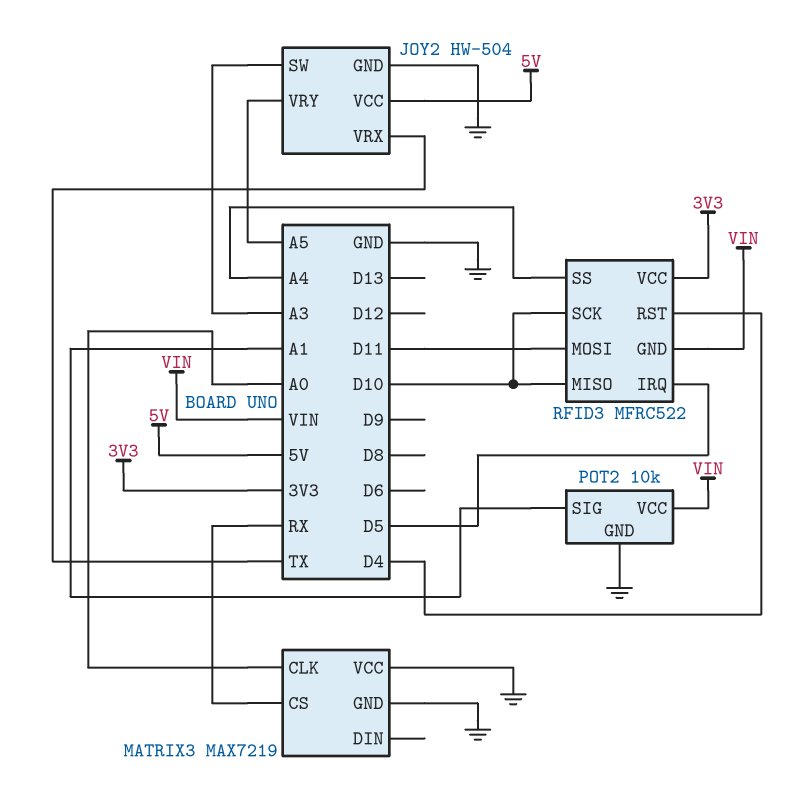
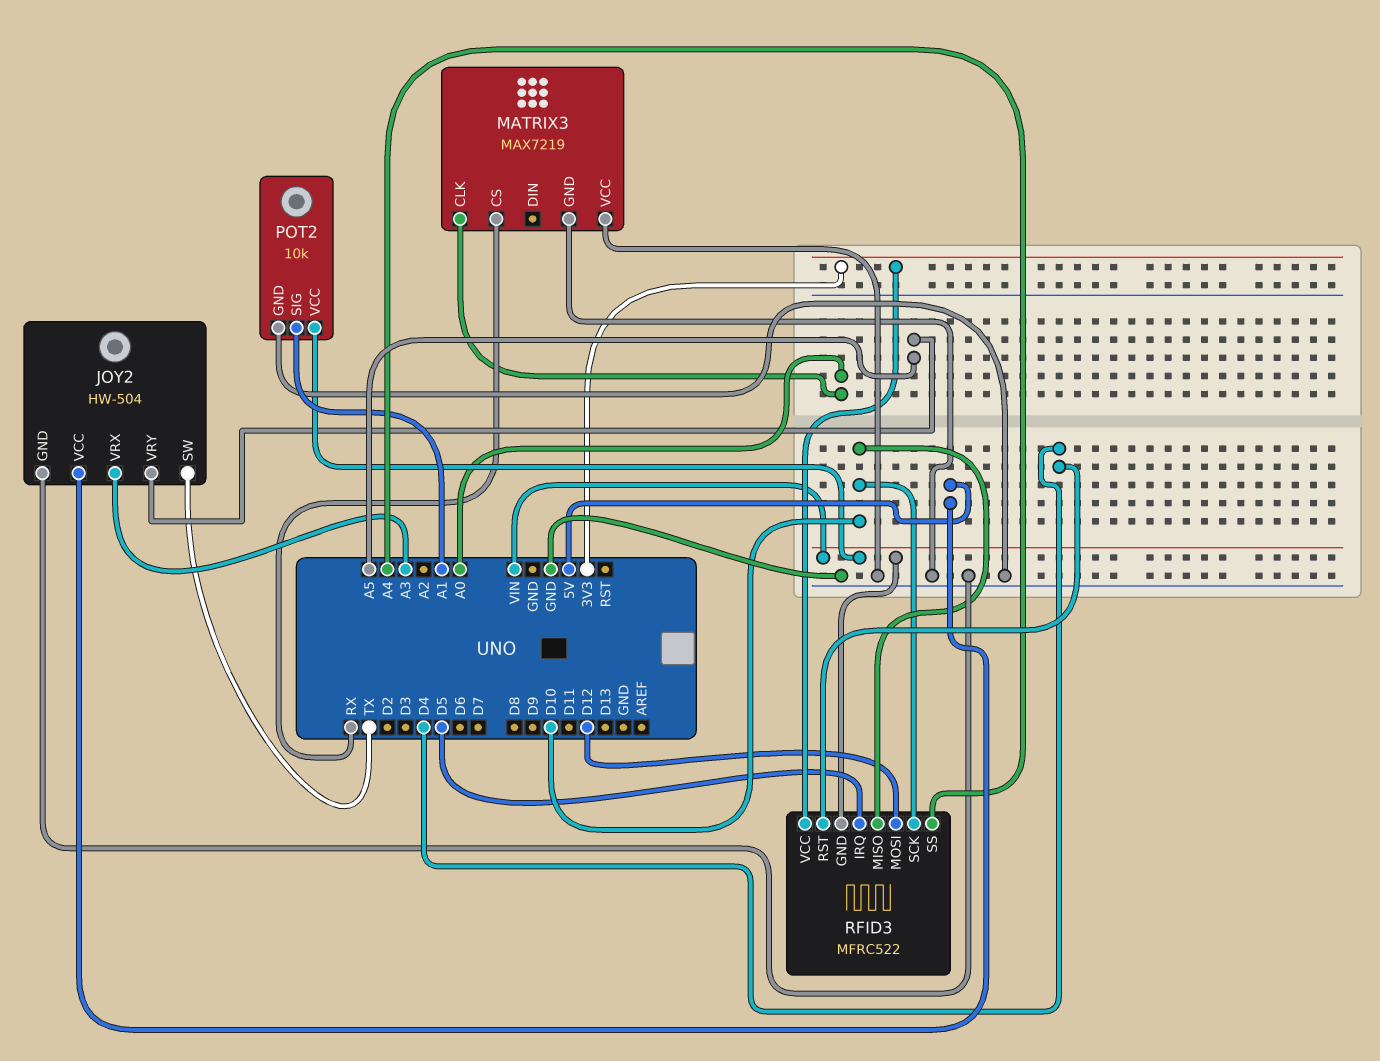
JOY2 pin SW: A3 -> TX
JOY2 pin VRX: TX -> A3
RFID3 pin MOSI: D11 -> D12

